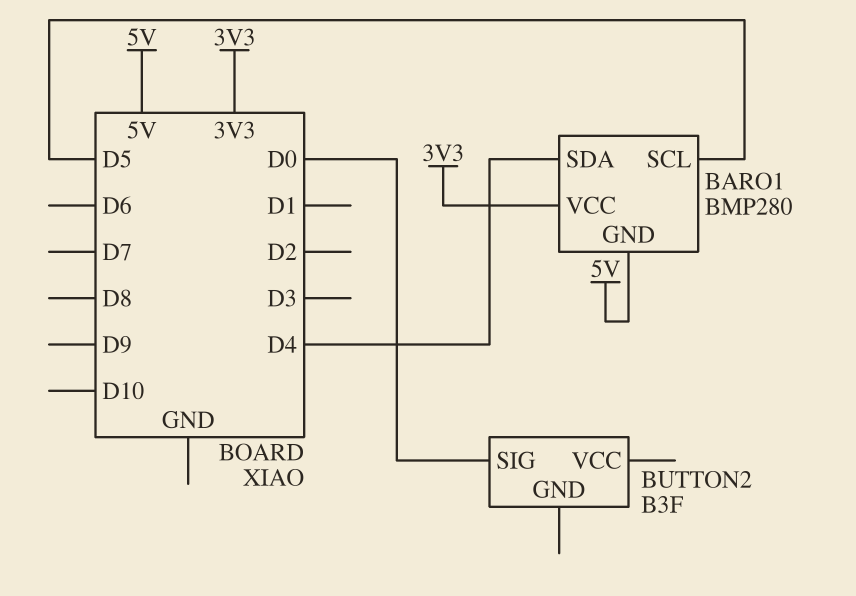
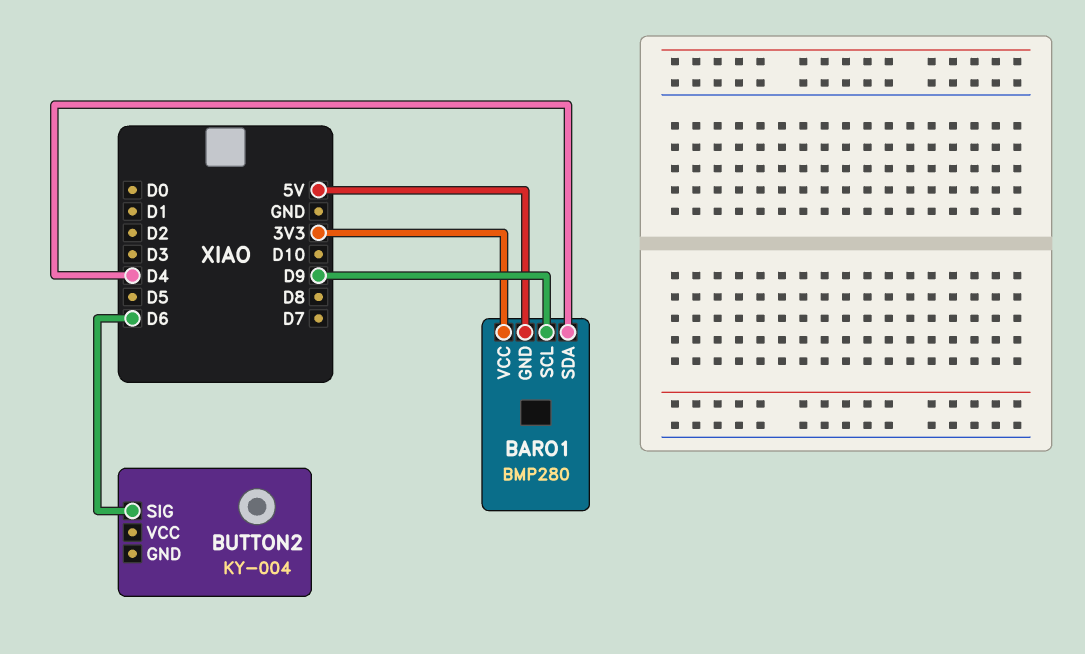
BARO1 pin SCL: D5 -> D9
BUTTON2: B3F -> KY-004
BUTTON2 pin SIG: D0 -> D6

